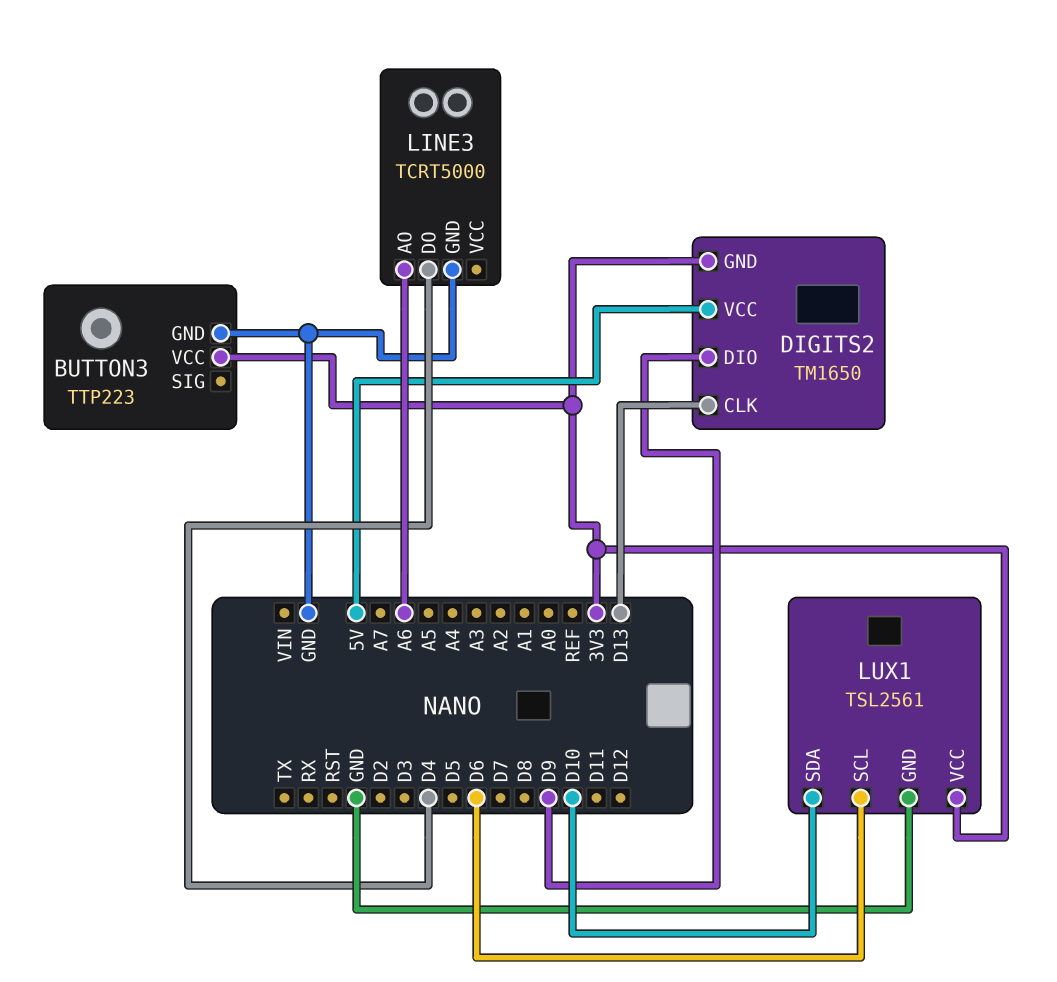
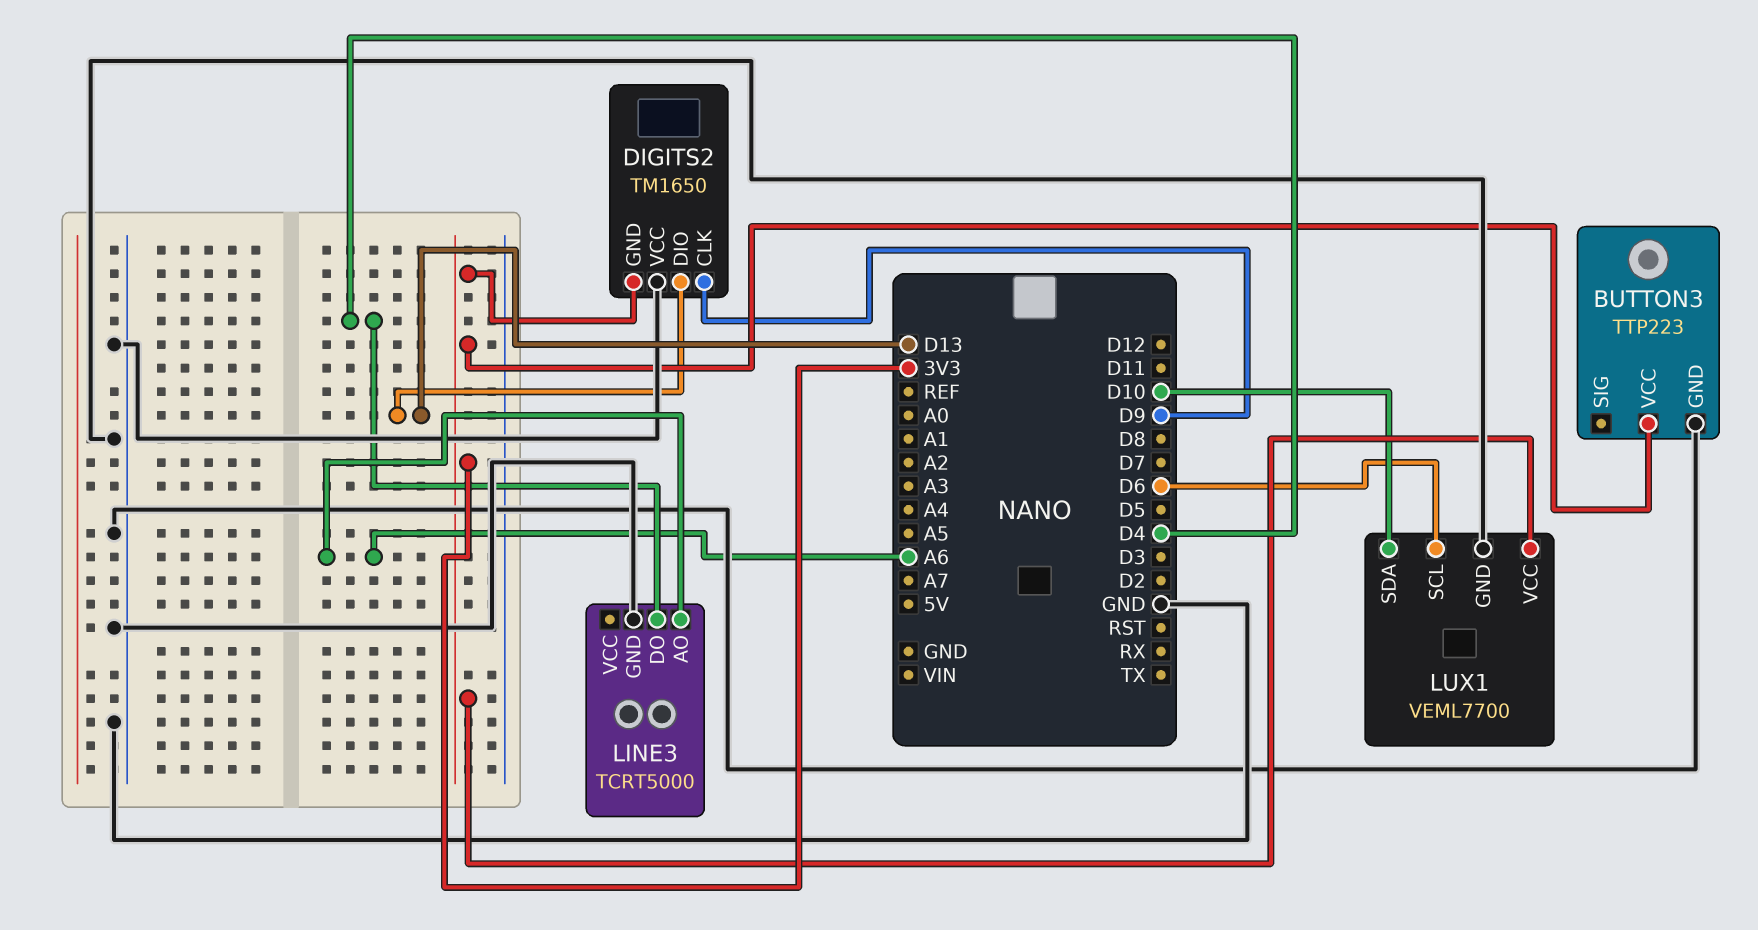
DIGITS2 pin CLK: D13 -> D9
DIGITS2 pin DIO: D9 -> D13
DIGITS2 pin VCC: 5V -> GND
LUX1: TSL2561 -> VEML7700

